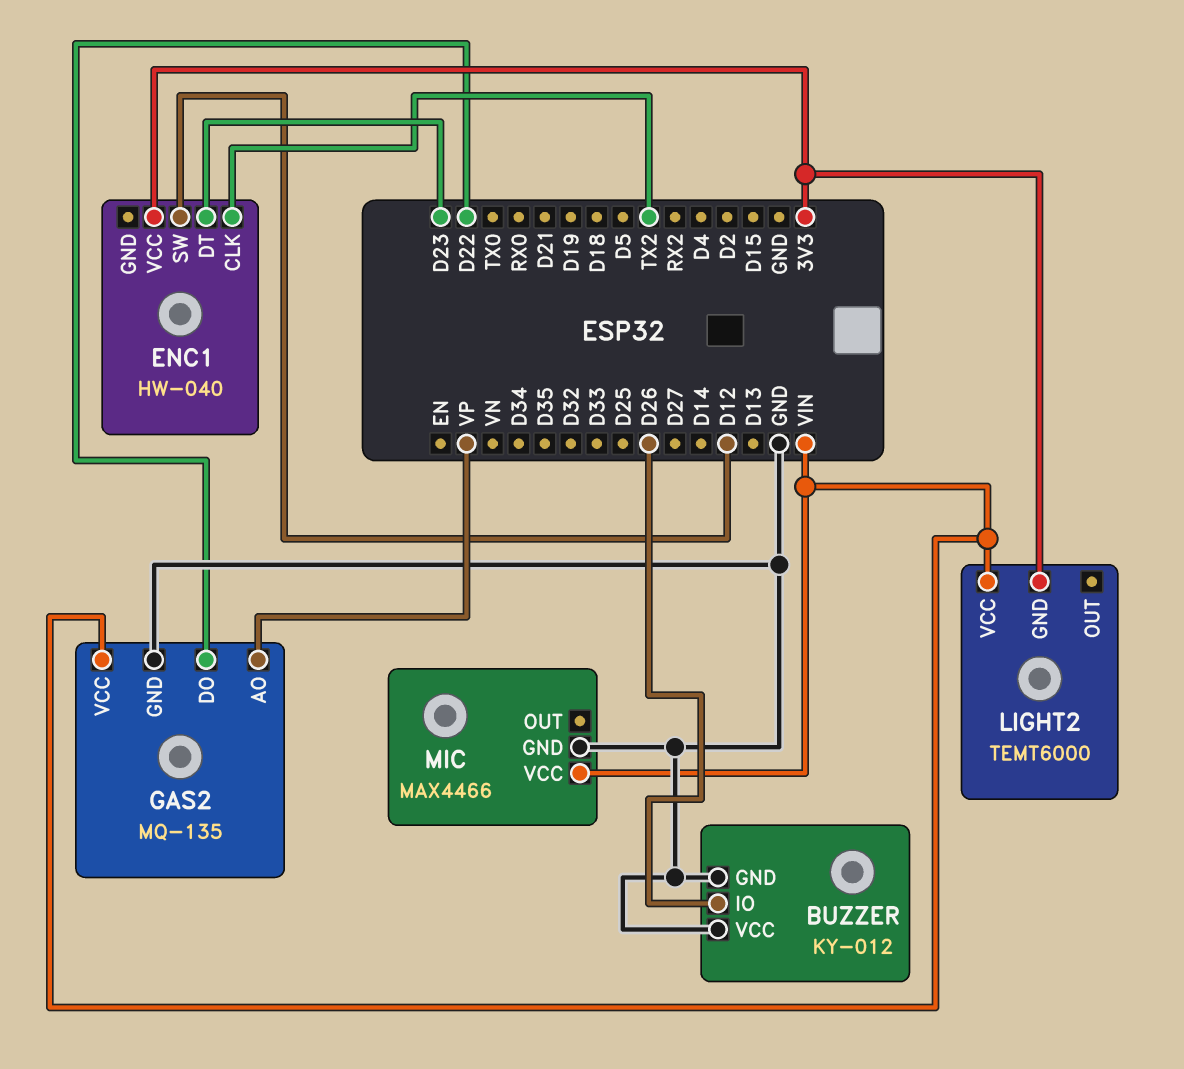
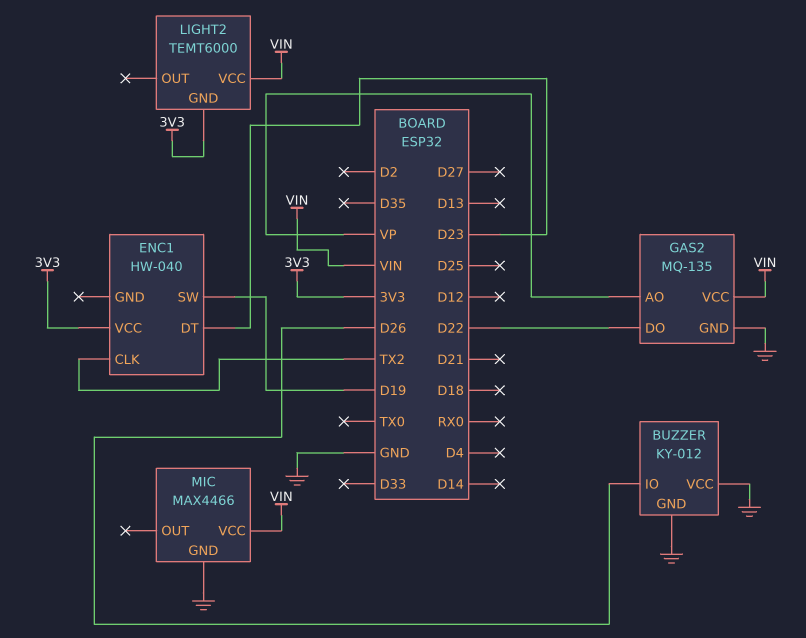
ENC1 pin SW: D12 -> D19

